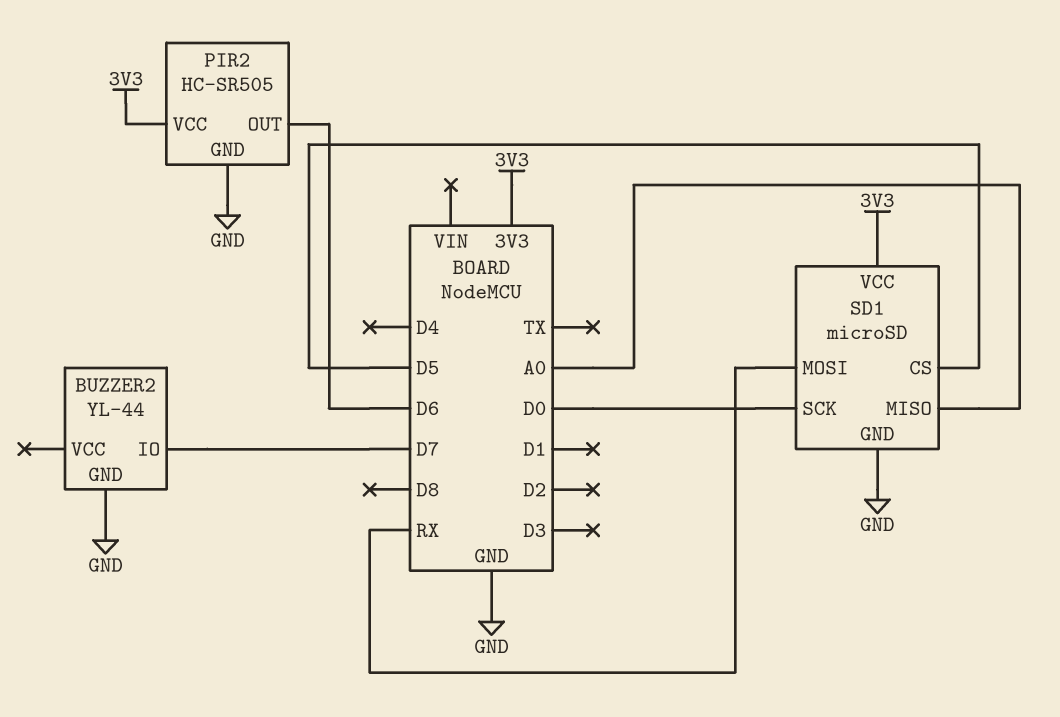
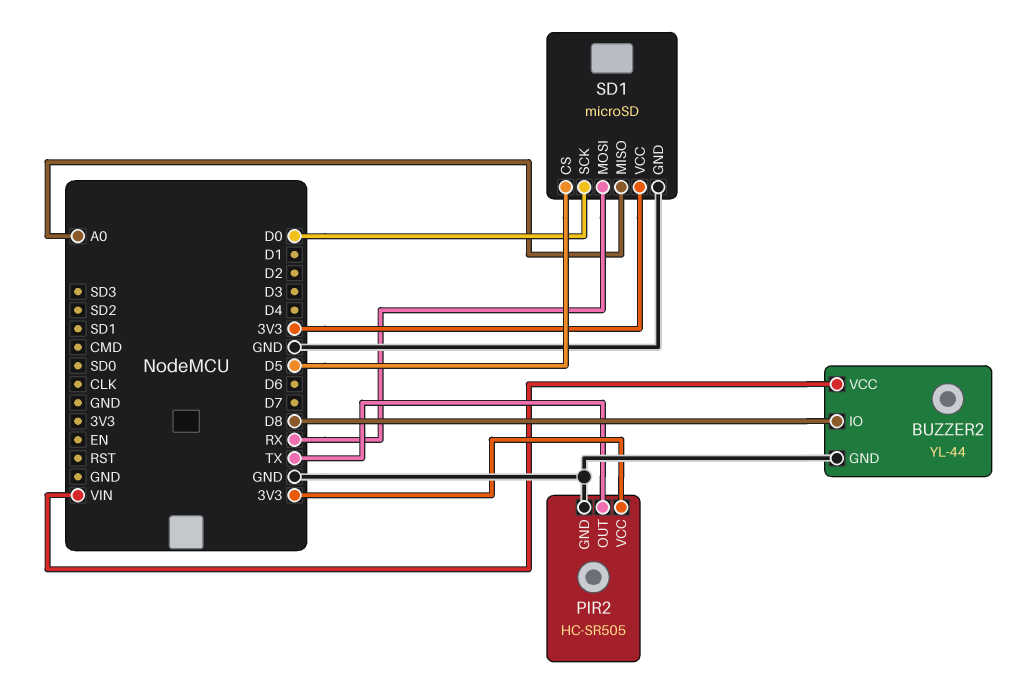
BUZZER2 pin IO: D7 -> D8
BUZZER2 pin VCC: none -> VIN
PIR2 pin OUT: D6 -> TX

